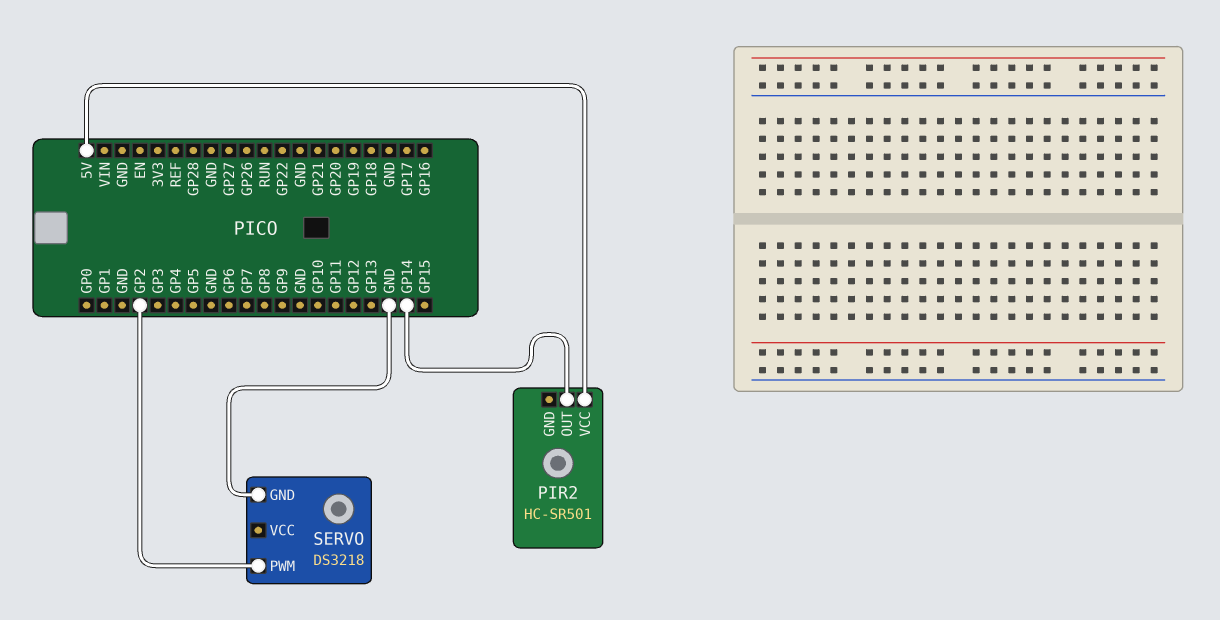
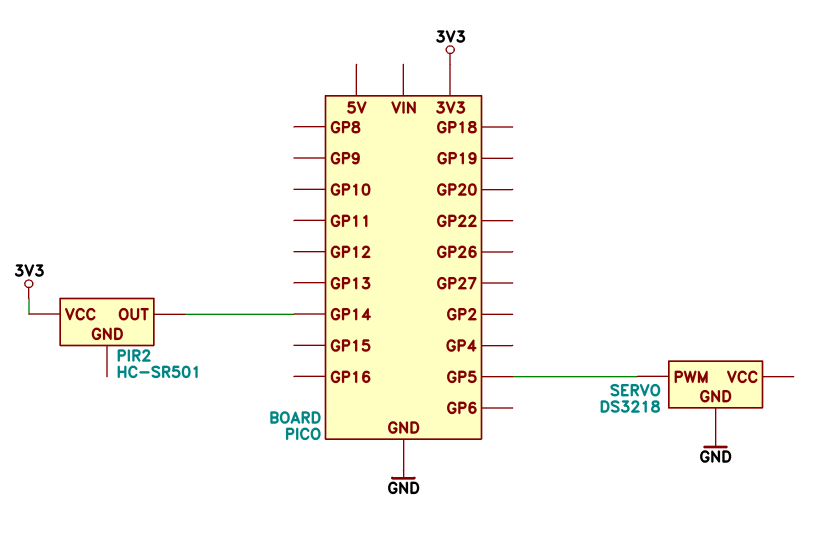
PIR2 pin VCC: 5V -> 3V3
SERVO pin PWM: GP2 -> GP5

